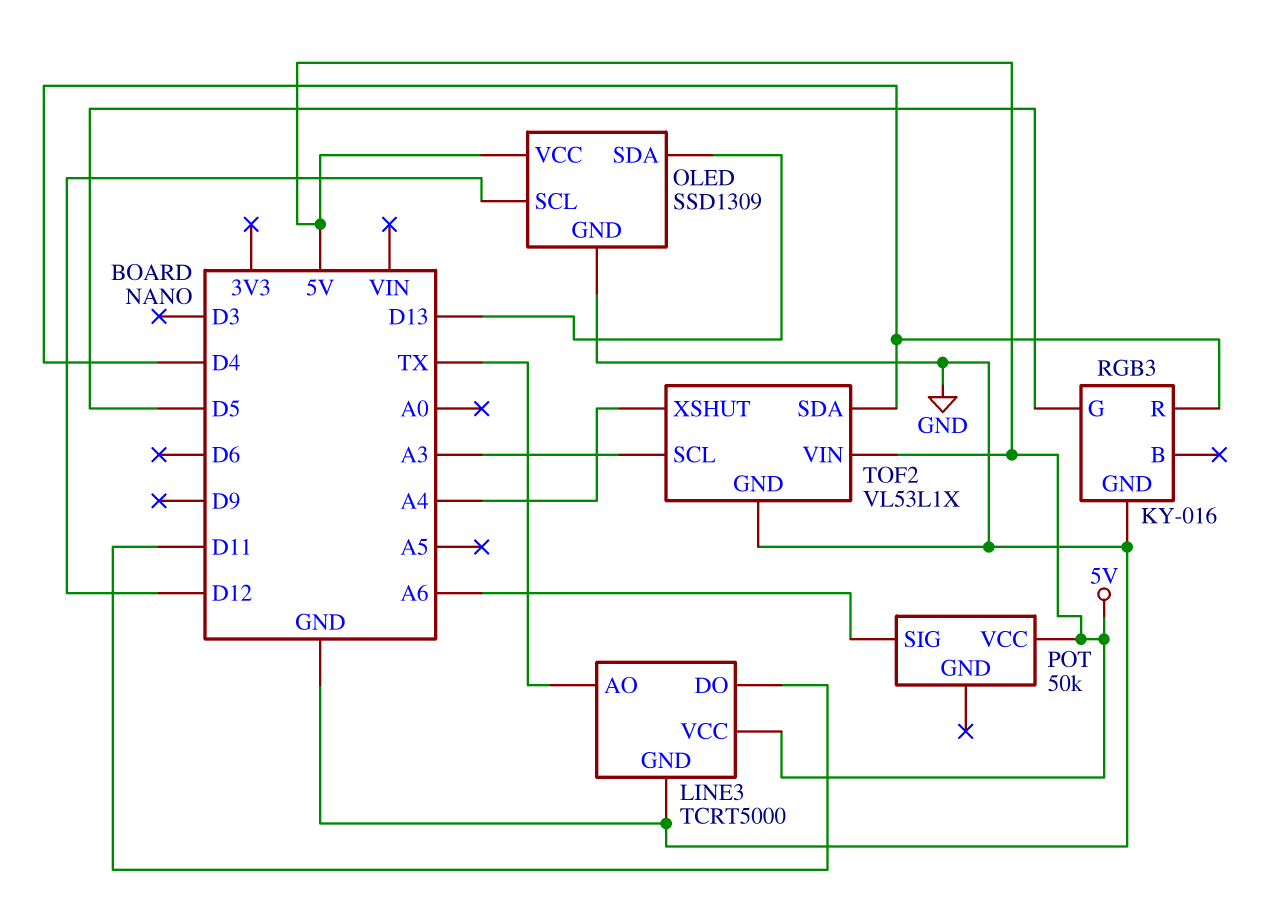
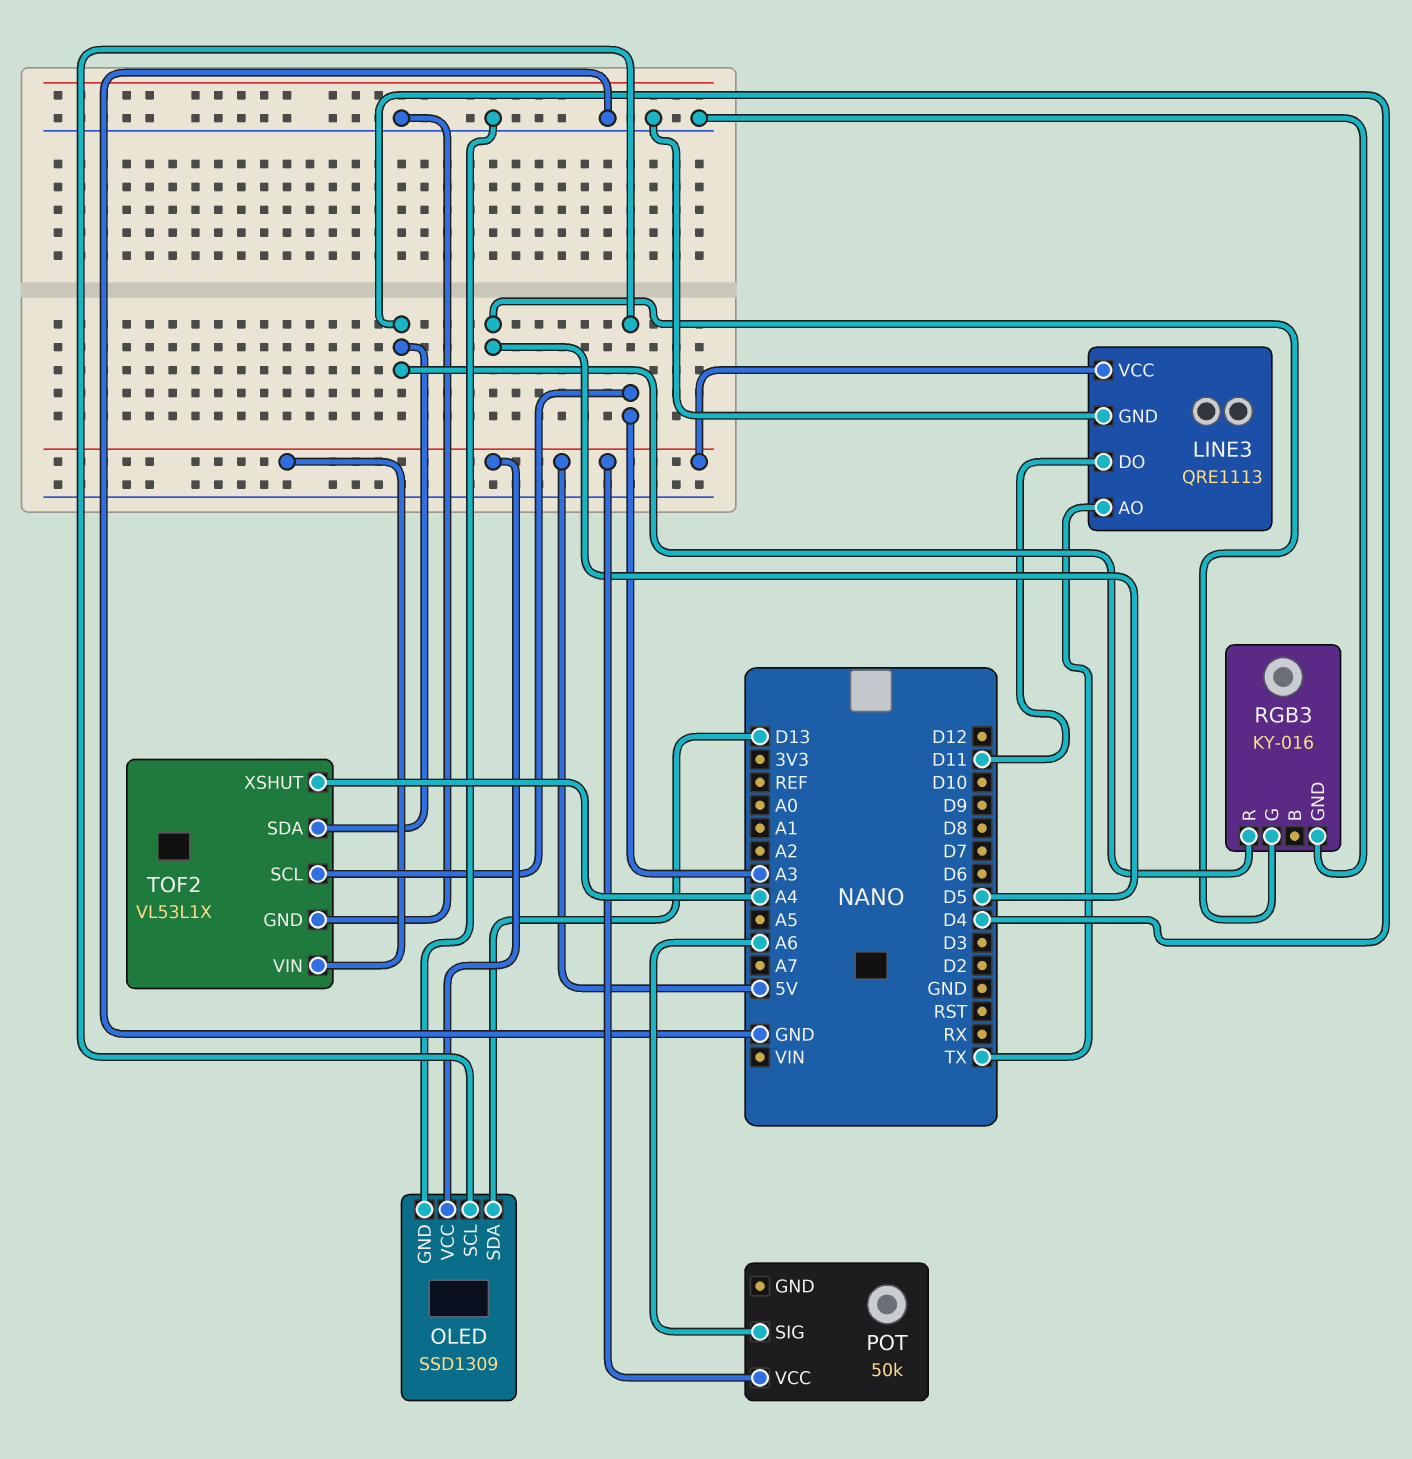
LINE3: TCRT5000 -> QRE1113
OLED pin SCL: D12 -> A3

